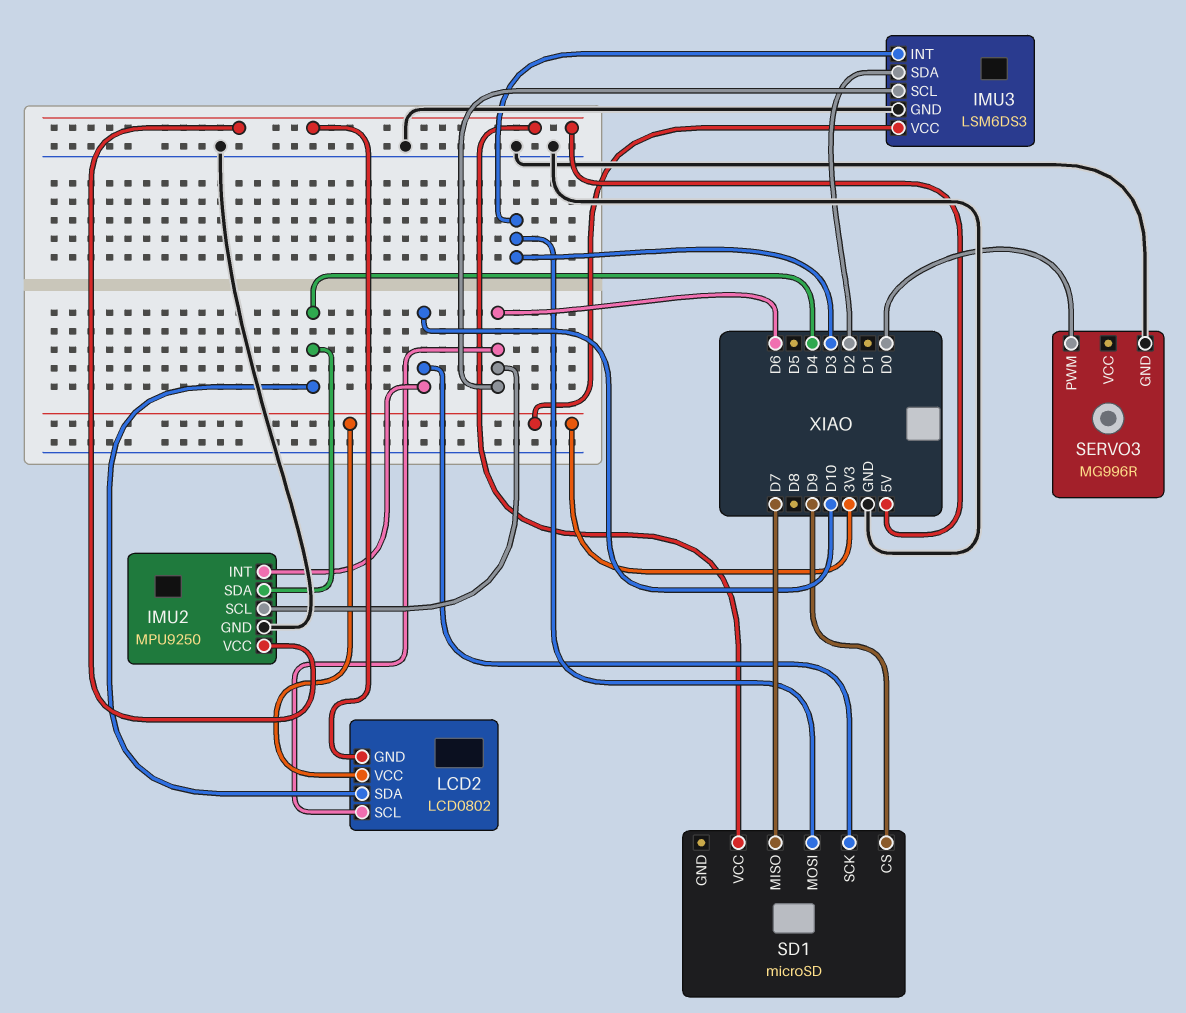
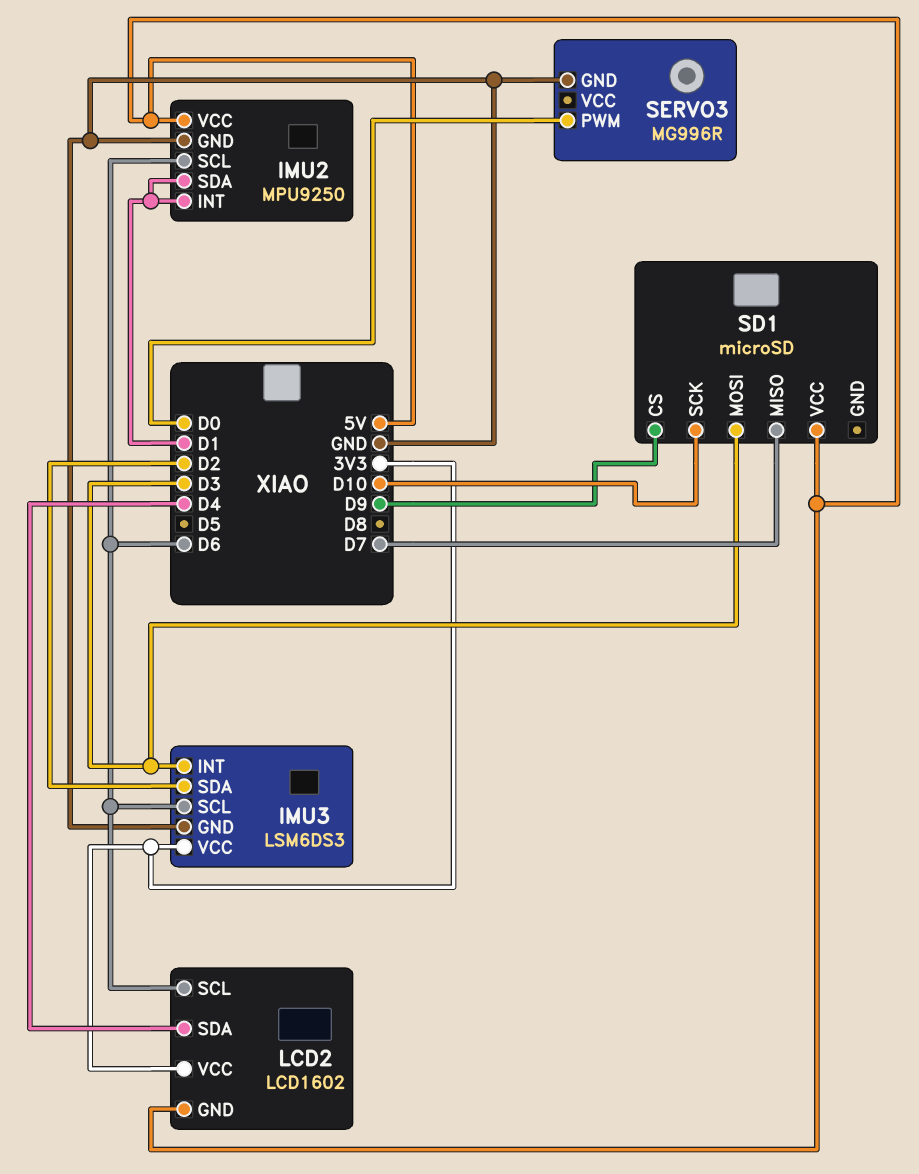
IMU2 pin INT: D10 -> D1
IMU2 pin SDA: D4 -> D1
LCD2: LCD0802 -> LCD1602

